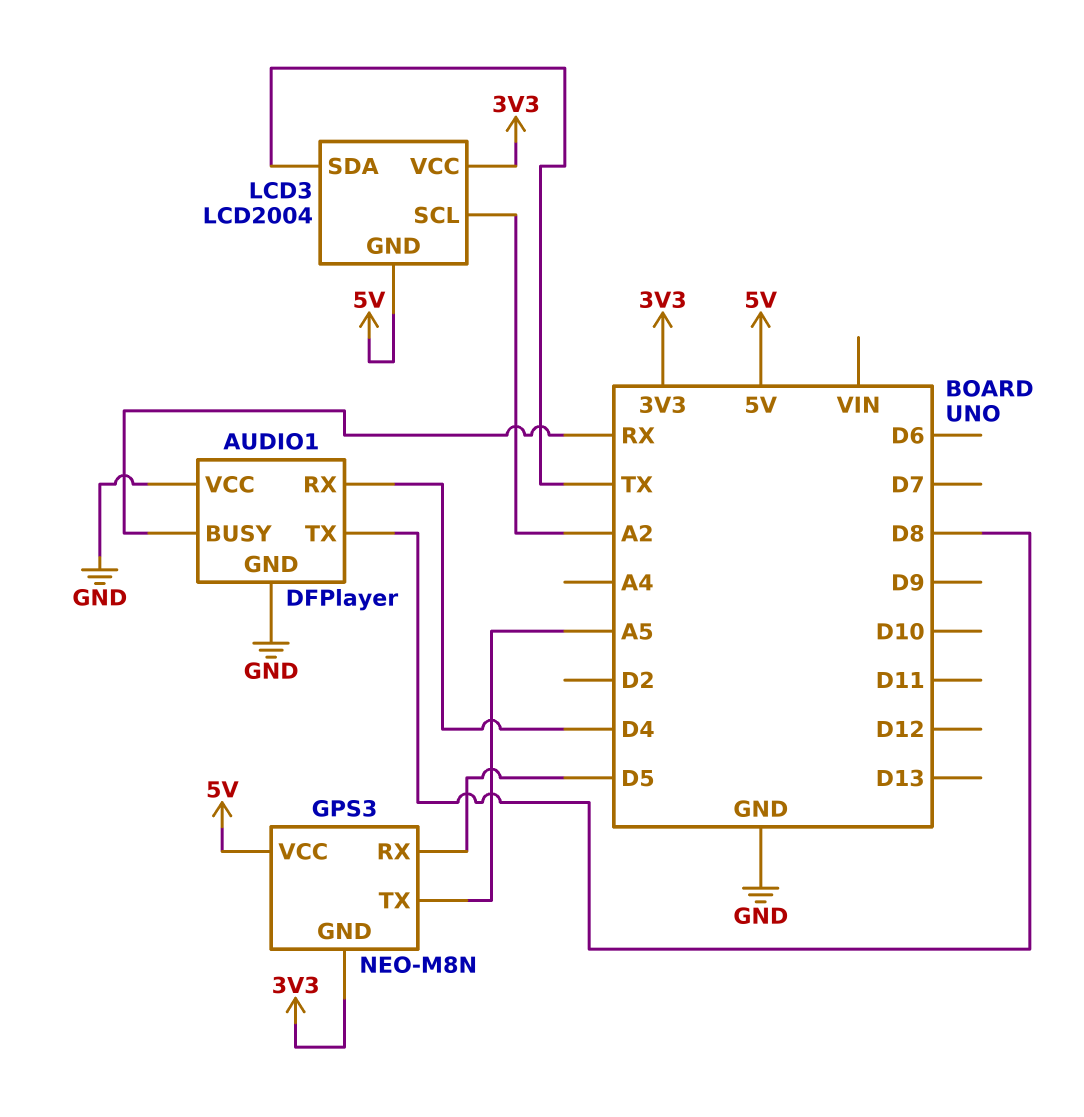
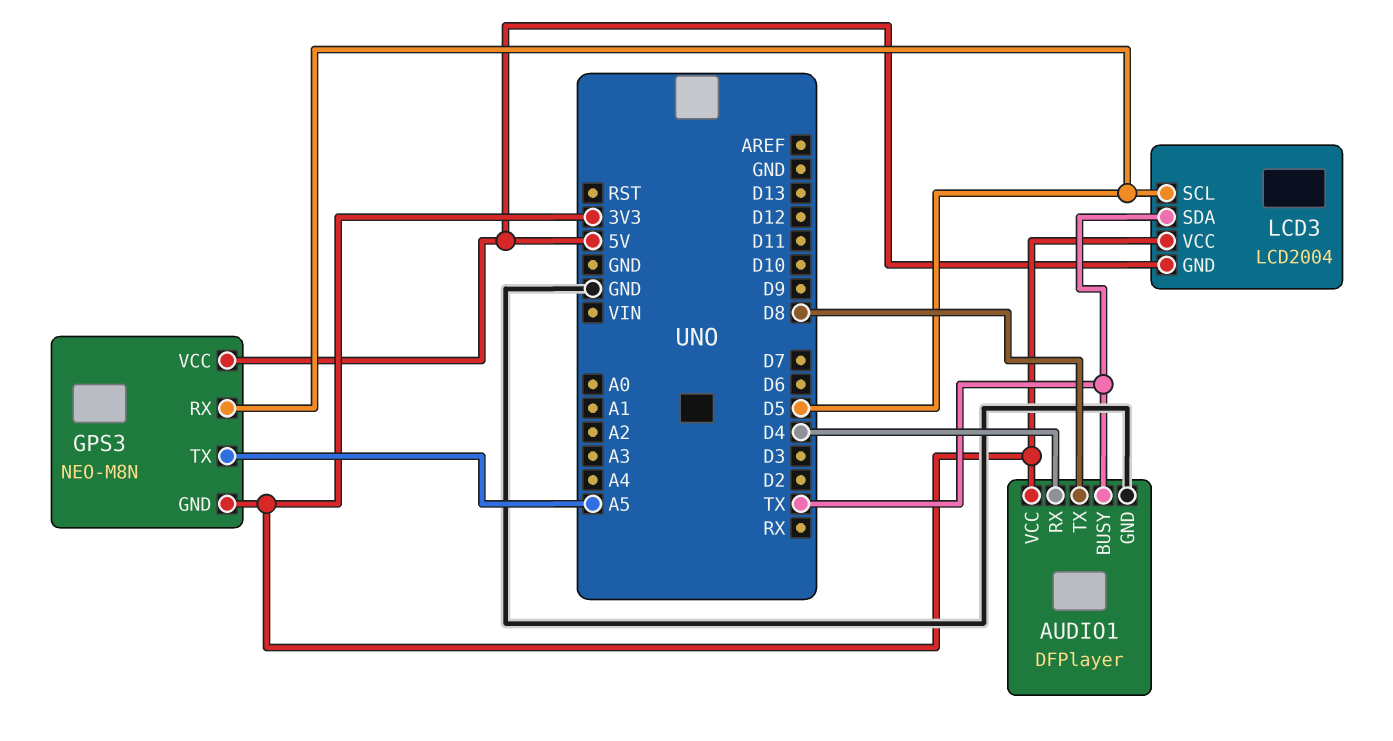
AUDIO1 pin BUSY: RX -> TX
AUDIO1 pin VCC: GND -> 3V3
LCD3 pin SCL: A2 -> D5

